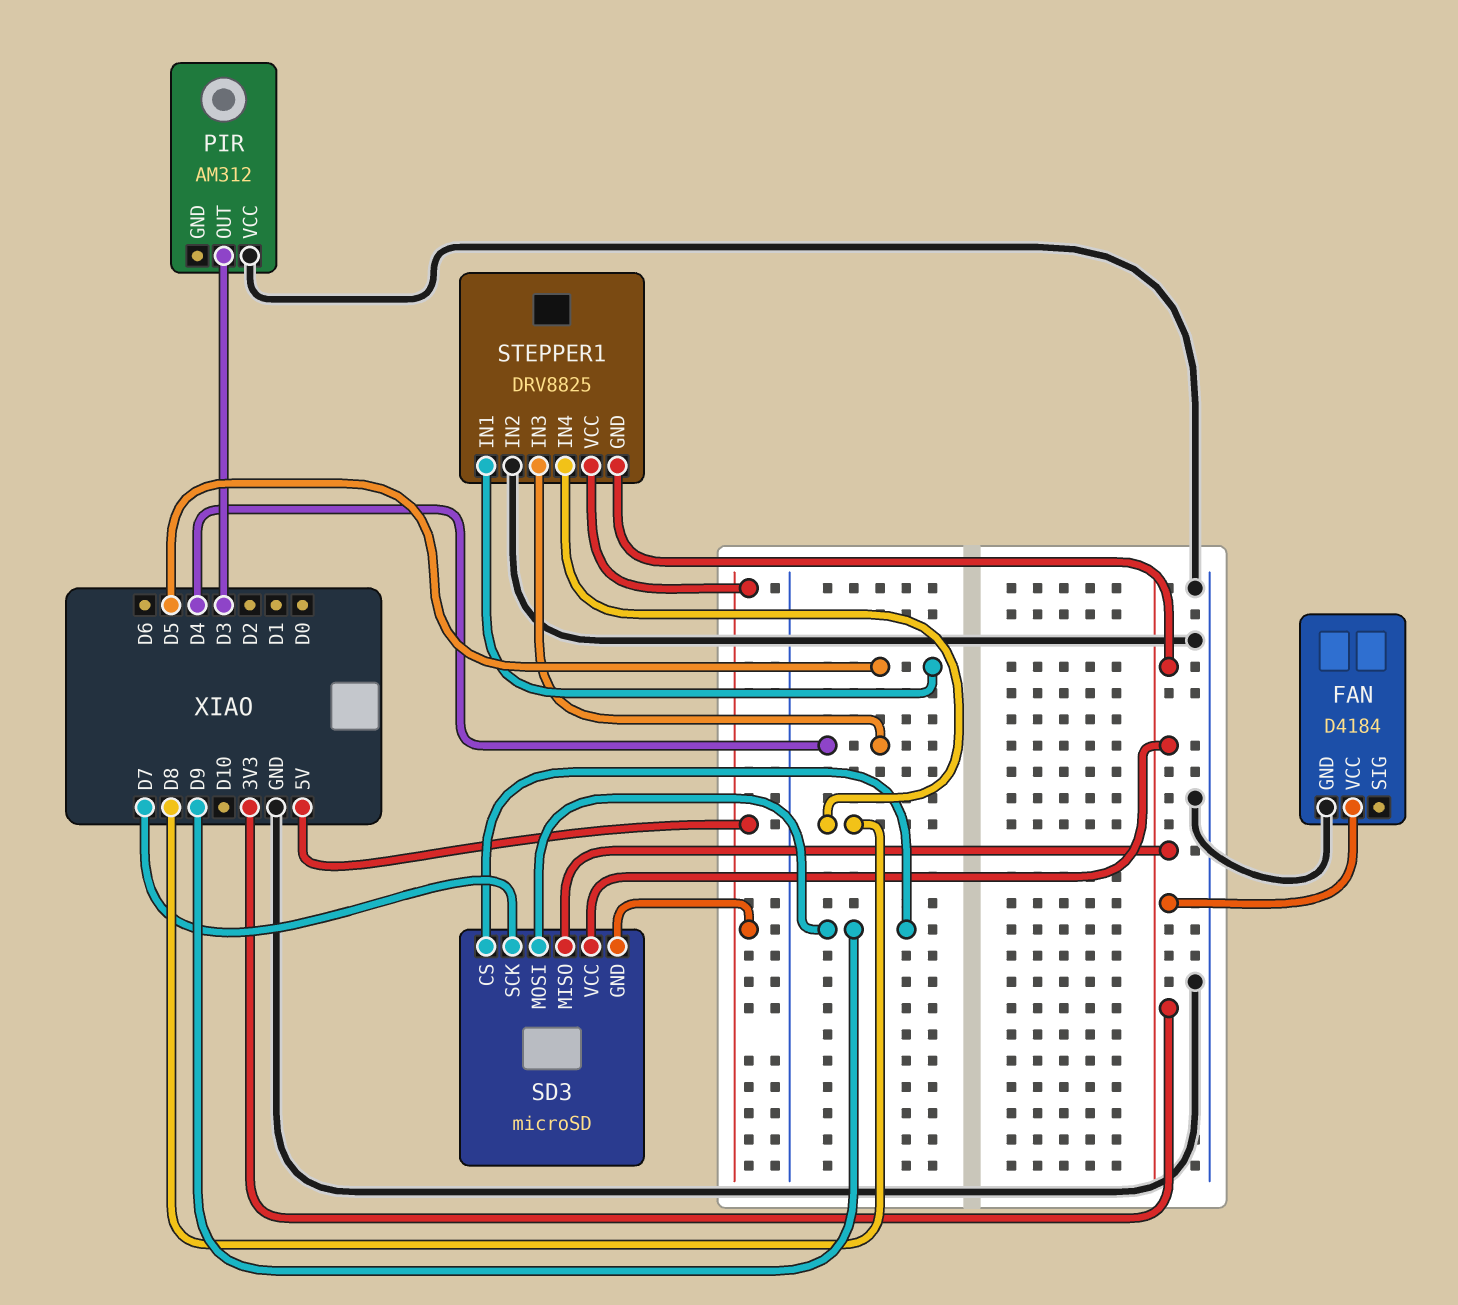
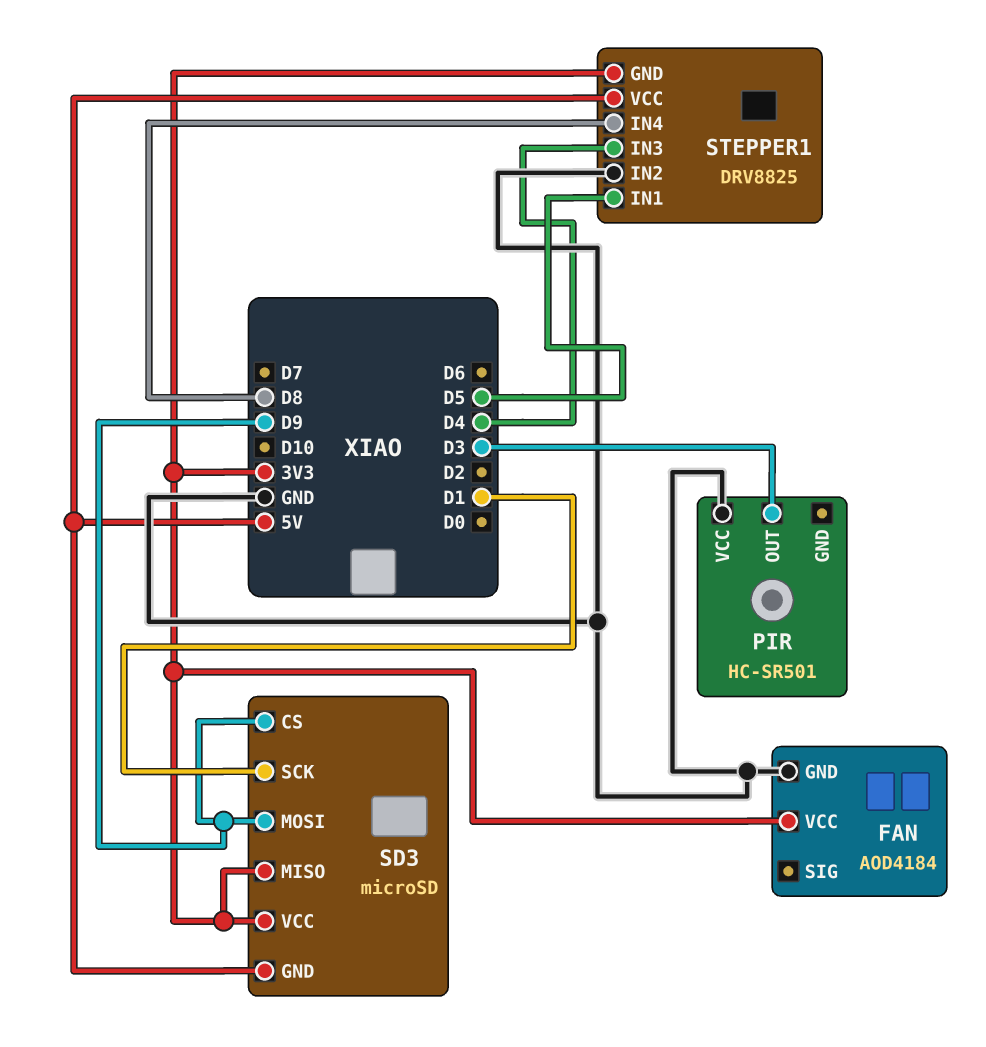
FAN: D4184 -> AOD4184
PIR: AM312 -> HC-SR501
SD3 pin SCK: D7 -> D1

